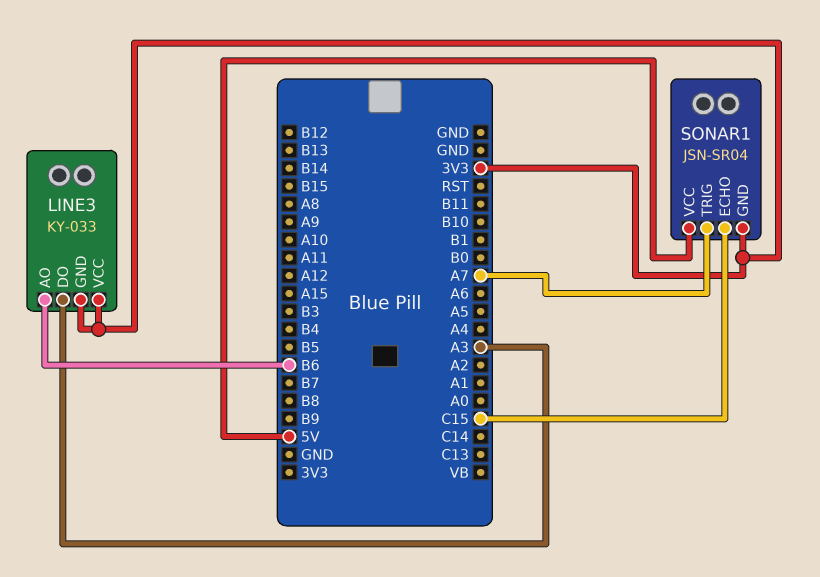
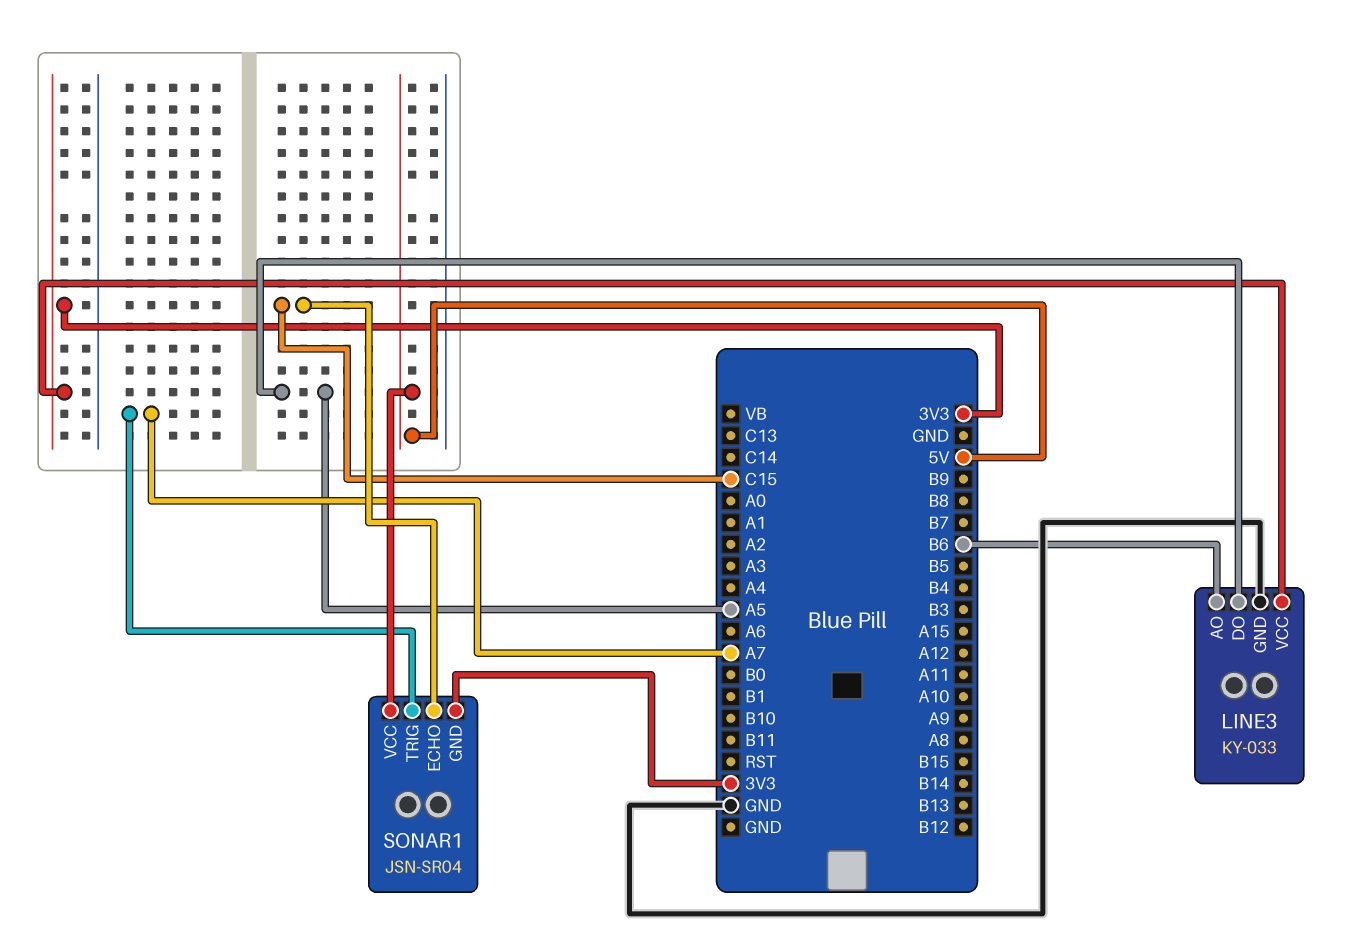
LINE3 pin DO: A3 -> A5
LINE3 pin GND: 3V3 -> GND

